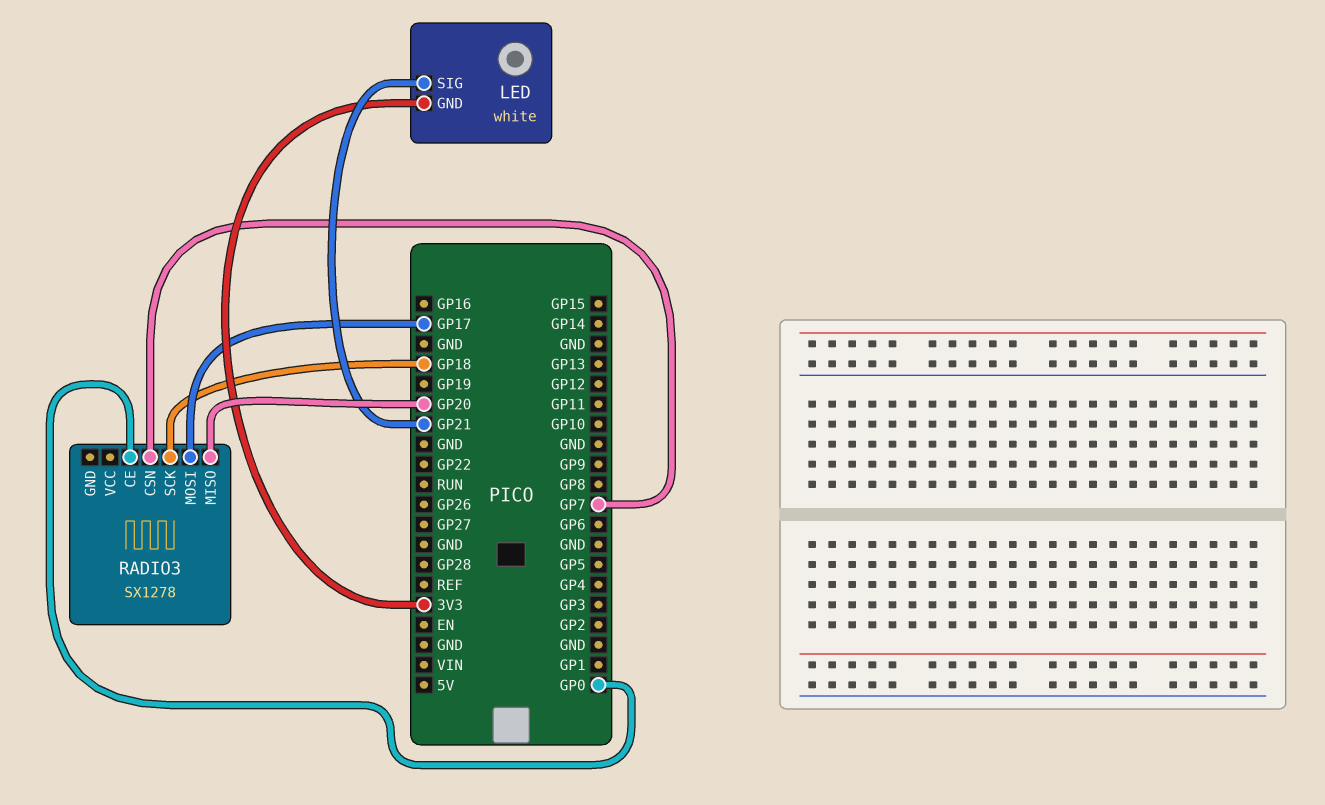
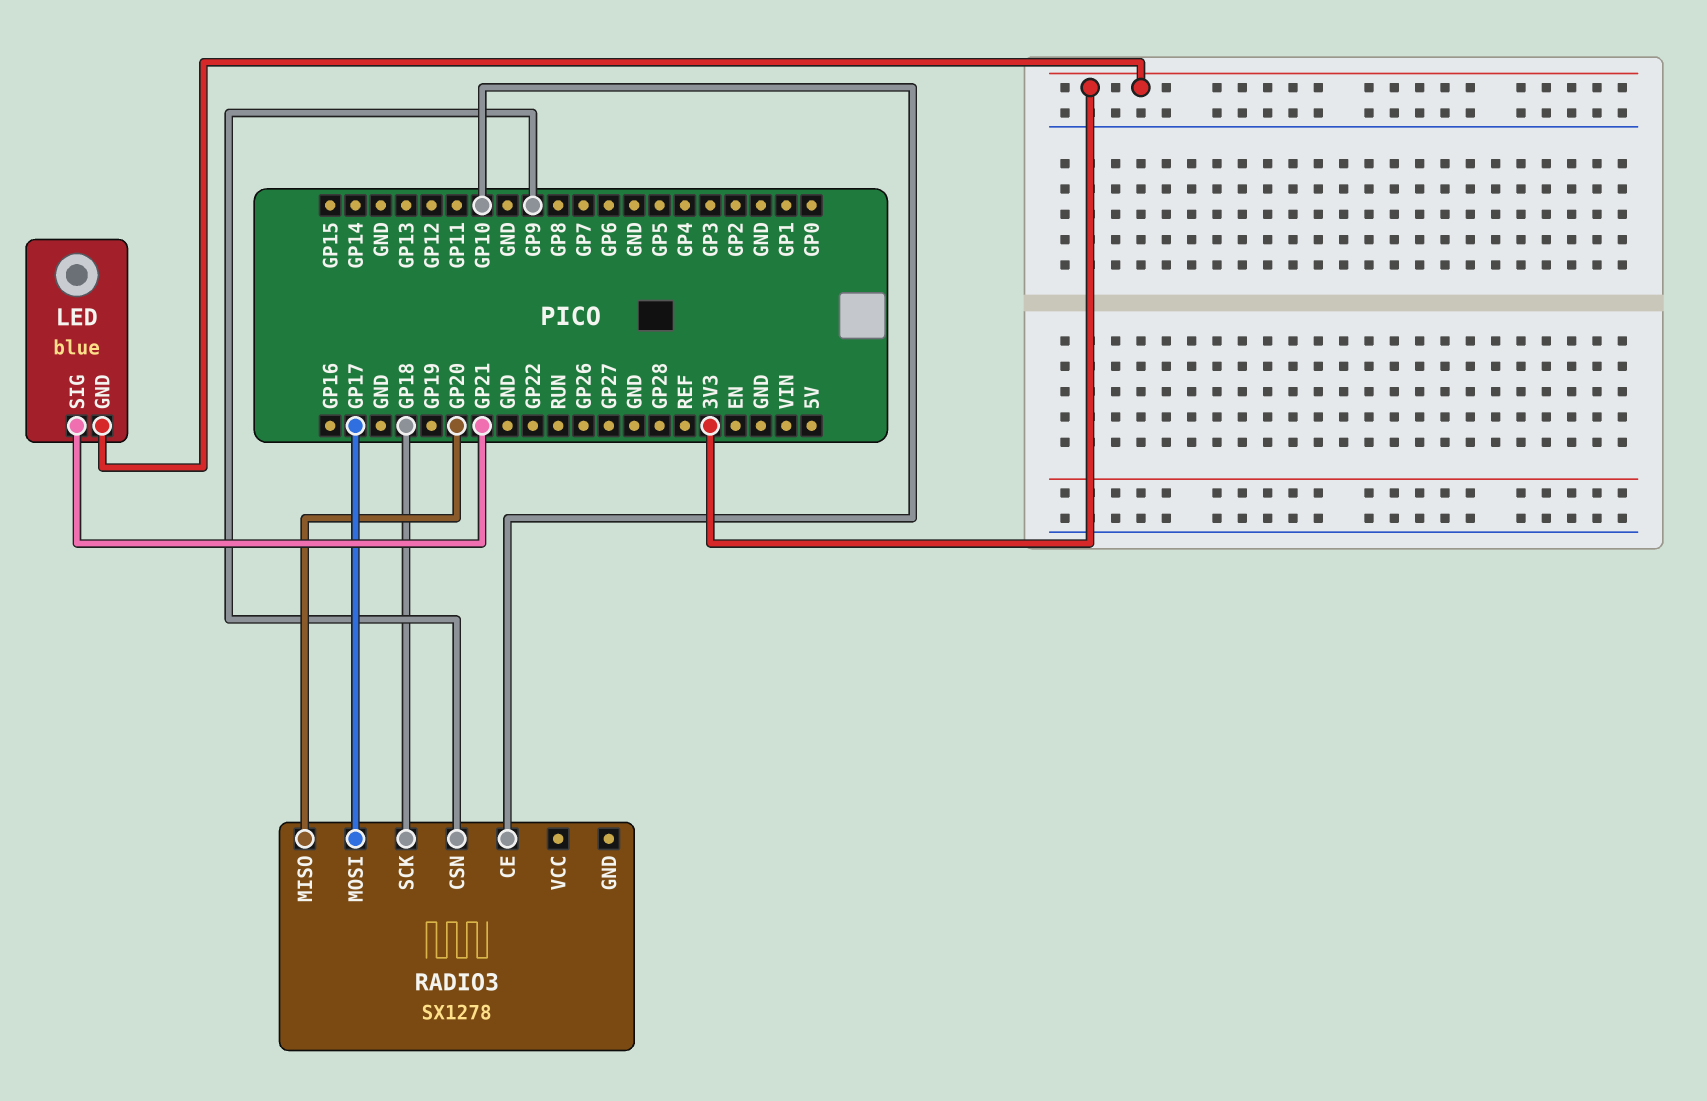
LED: white -> blue
RADIO3 pin CE: GP0 -> GP10
RADIO3 pin CSN: GP7 -> GP9

